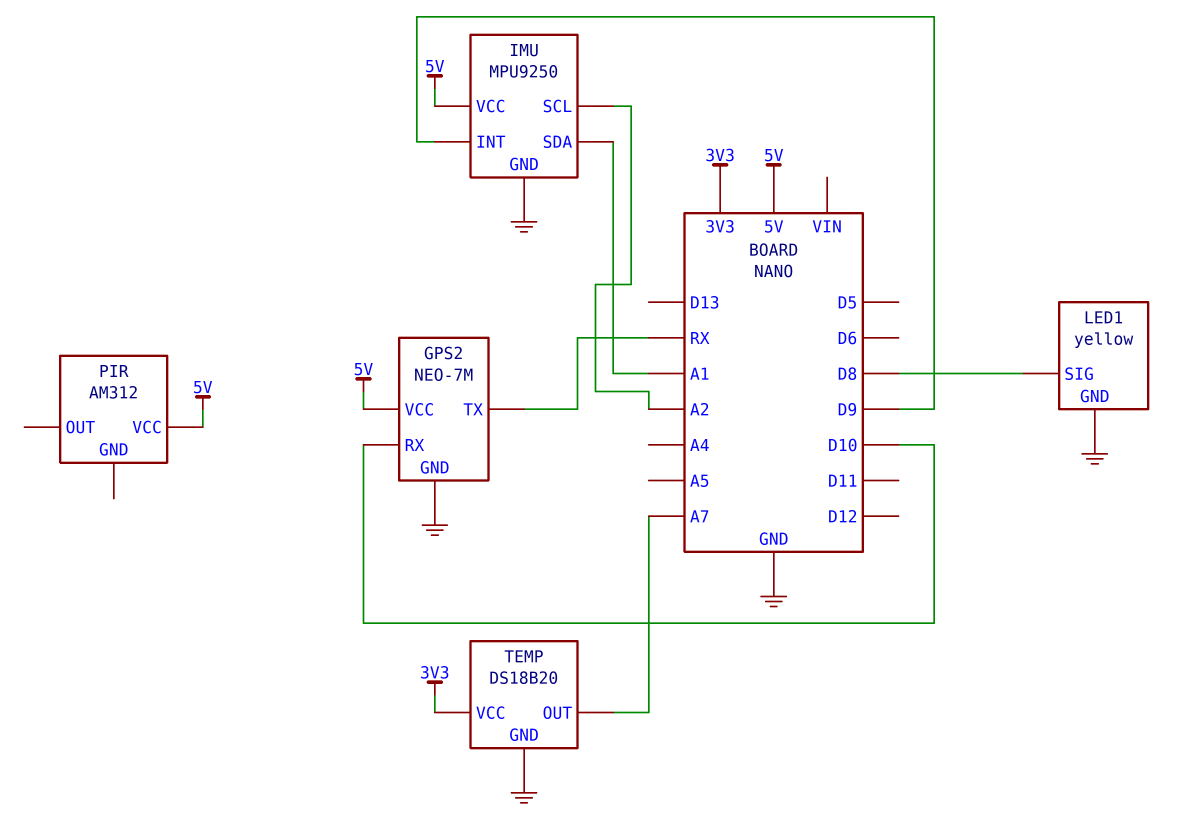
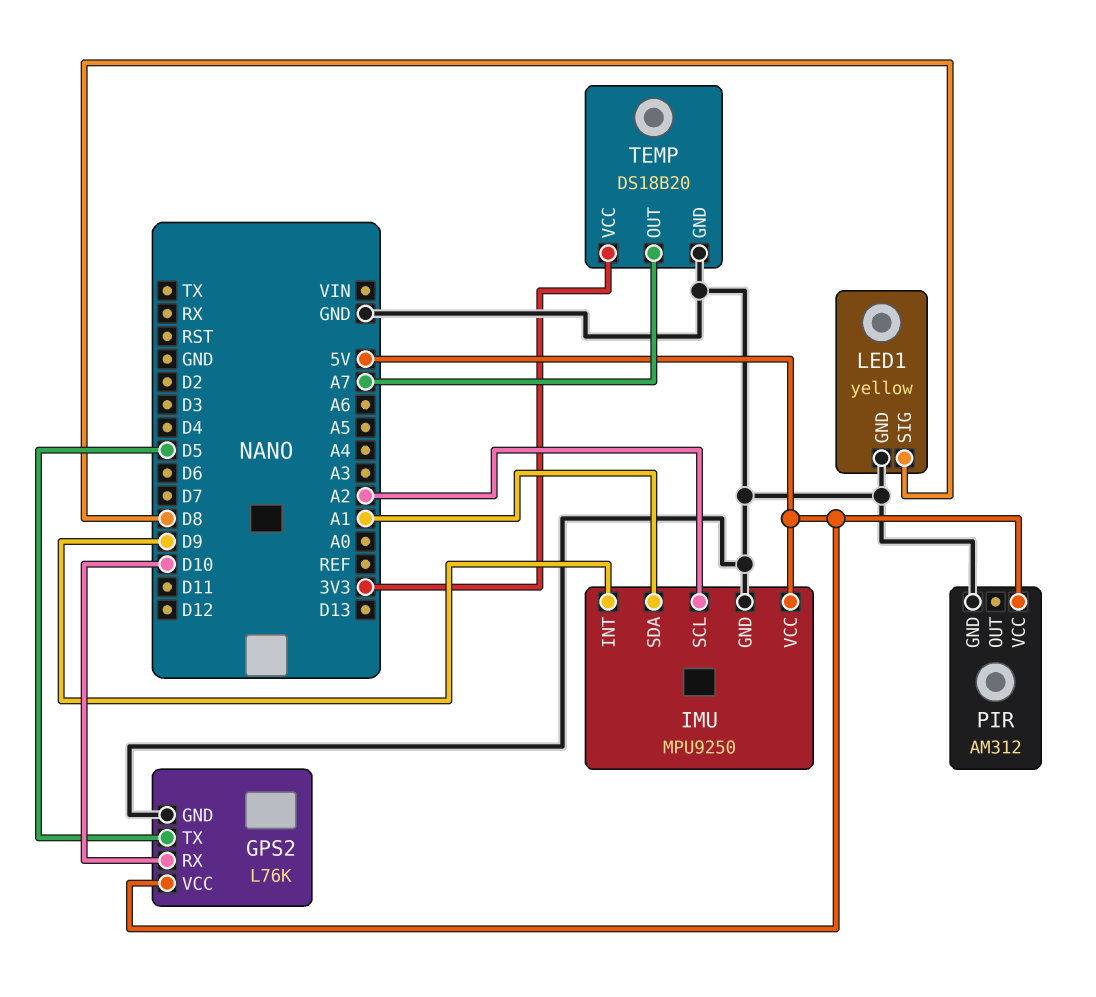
GPS2: NEO-7M -> L76K
GPS2 pin TX: RX -> D5
PIR pin GND: none -> GND

